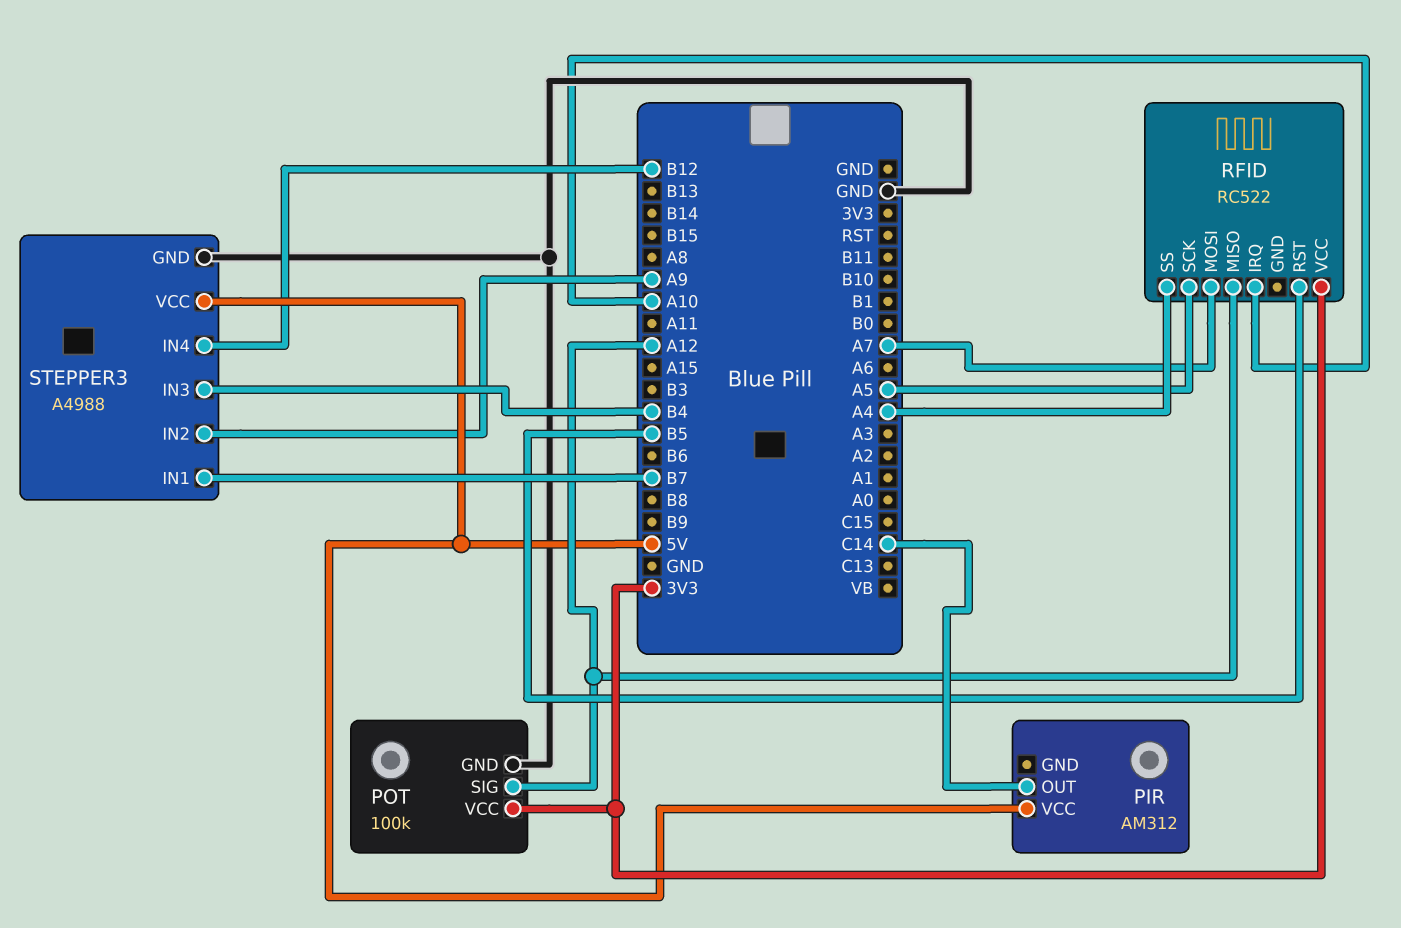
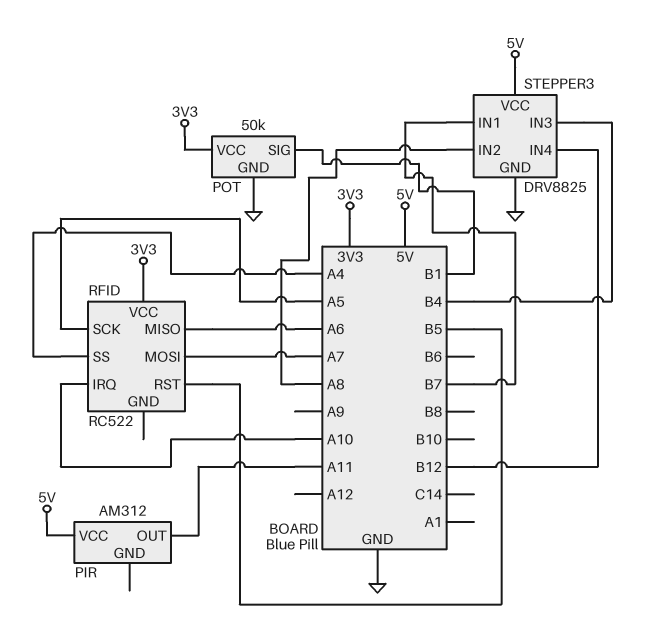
PIR pin OUT: C14 -> A11
POT: 100k -> 50k
POT pin SIG: A12 -> B1
RFID pin MISO: A12 -> A6
STEPPER3: A4988 -> DRV8825
STEPPER3 pin IN2: A9 -> A8

